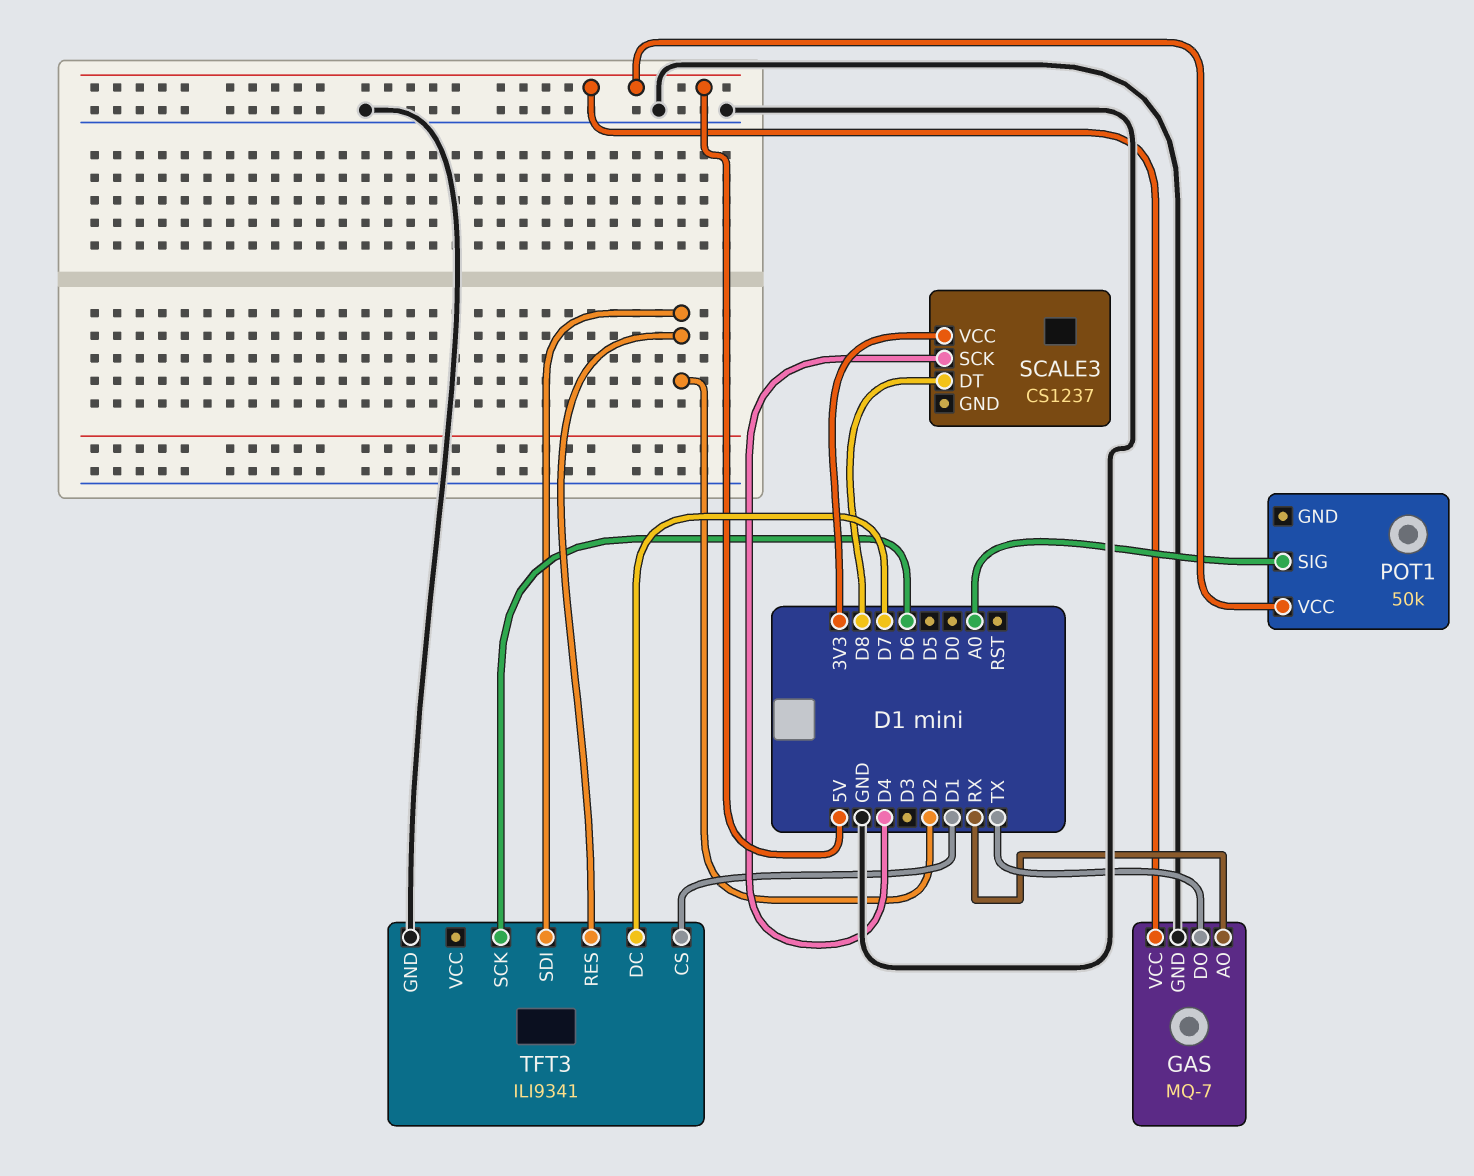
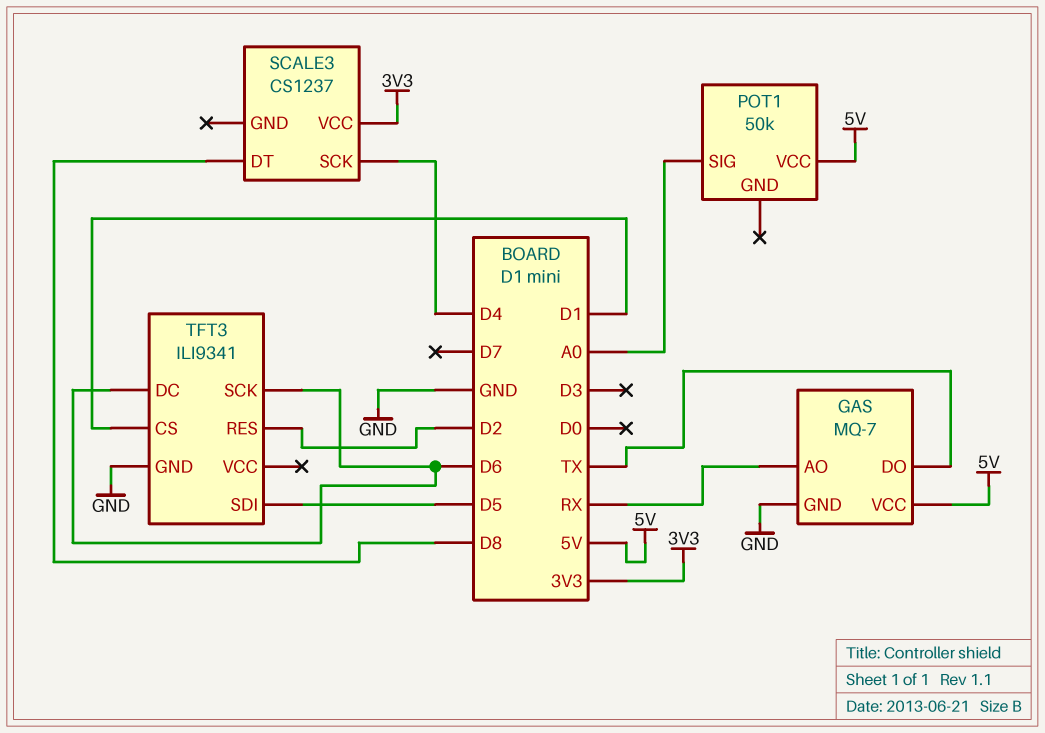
TFT3 pin DC: D7 -> D6
TFT3 pin SDI: D2 -> D5

